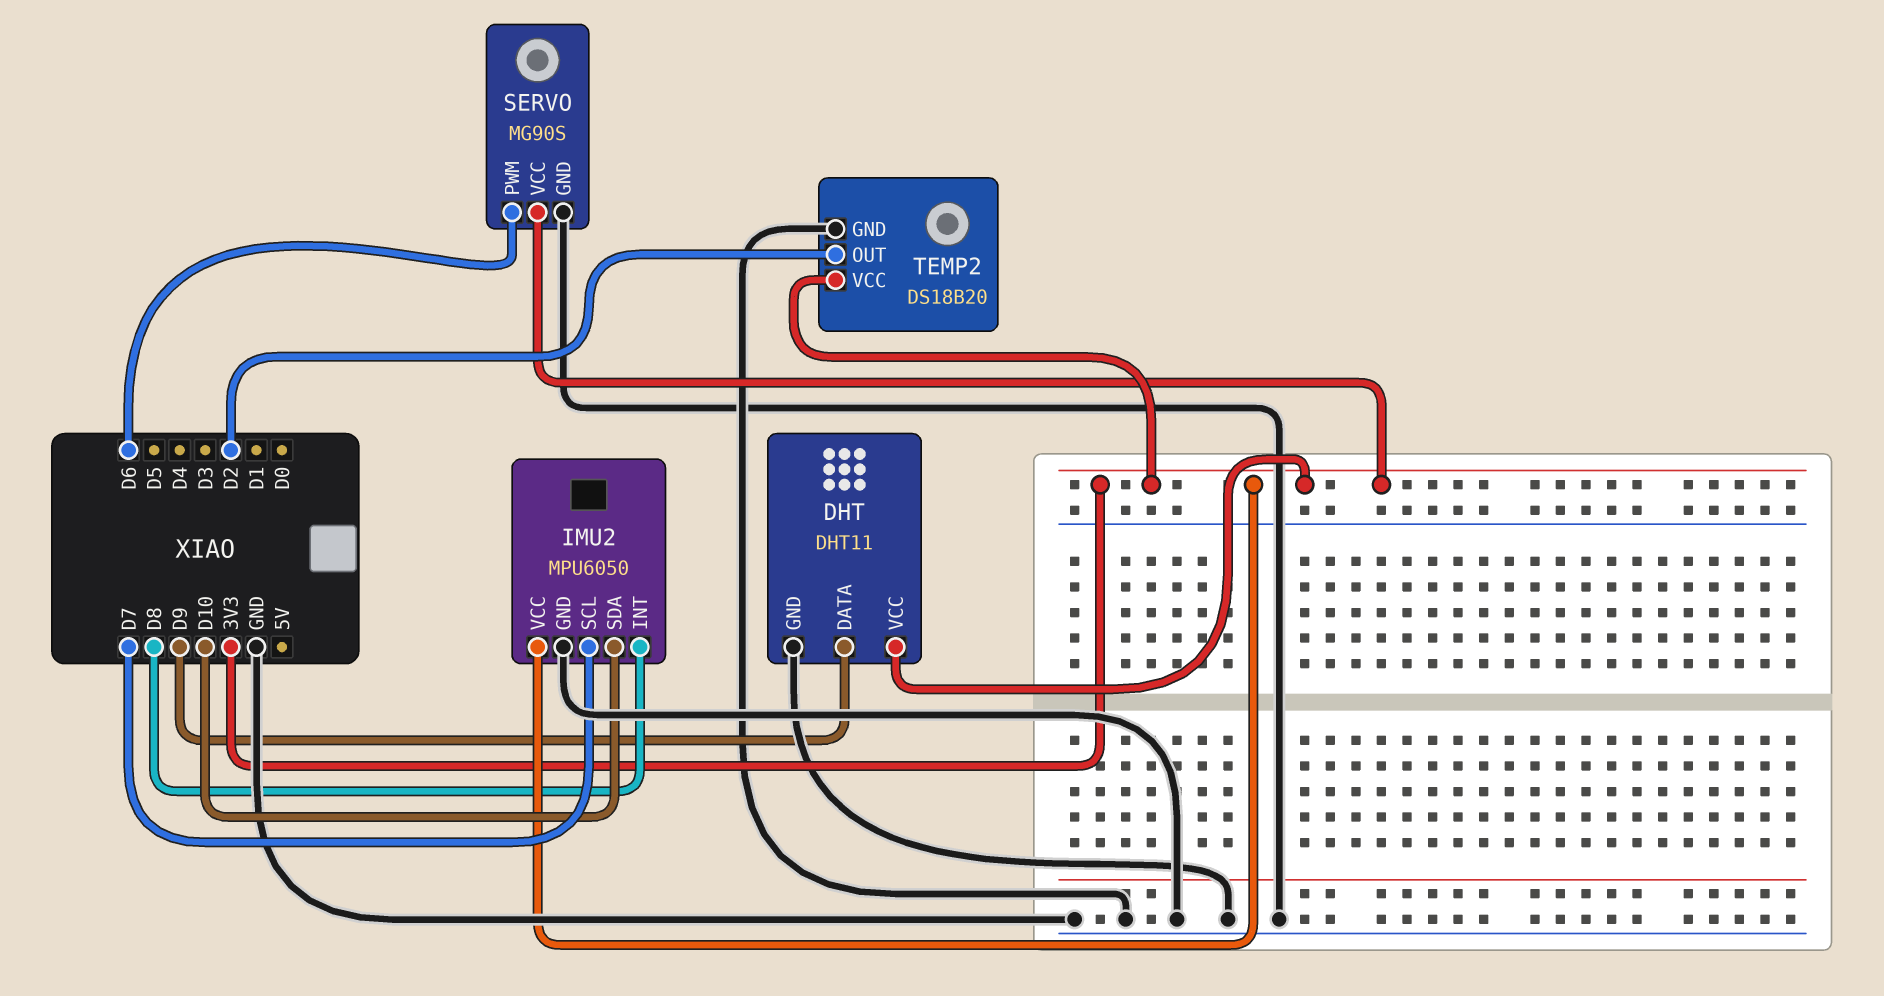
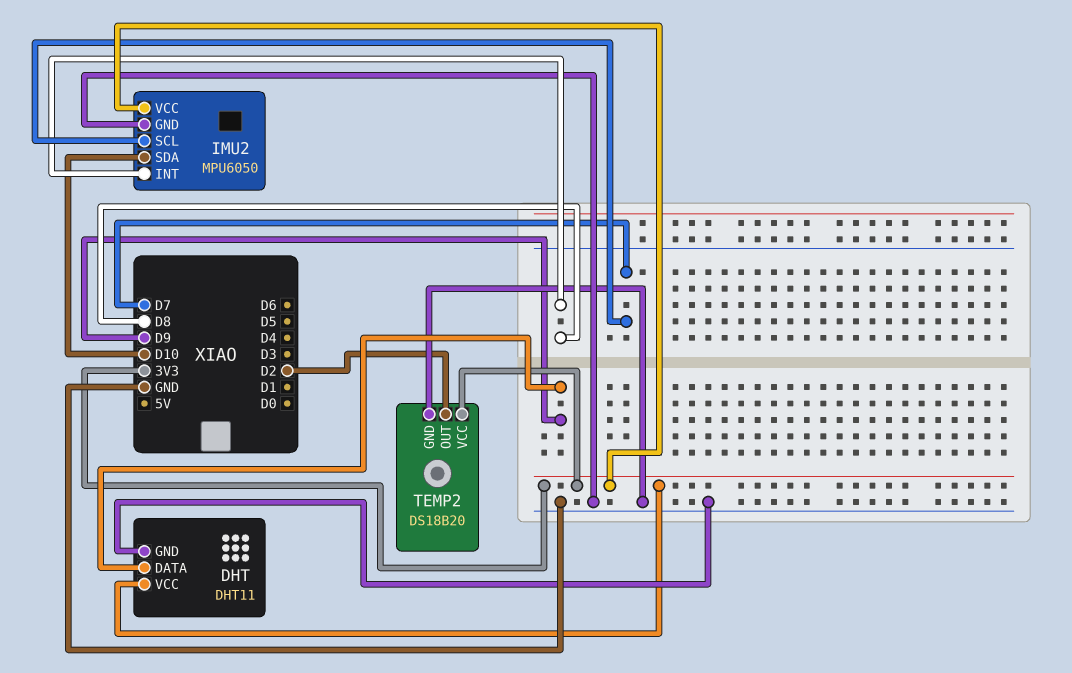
SERVO: MG90S -> none
SERVO pin GND: GND -> none
SERVO pin PWM: D6 -> none
SERVO pin VCC: 3V3 -> none

